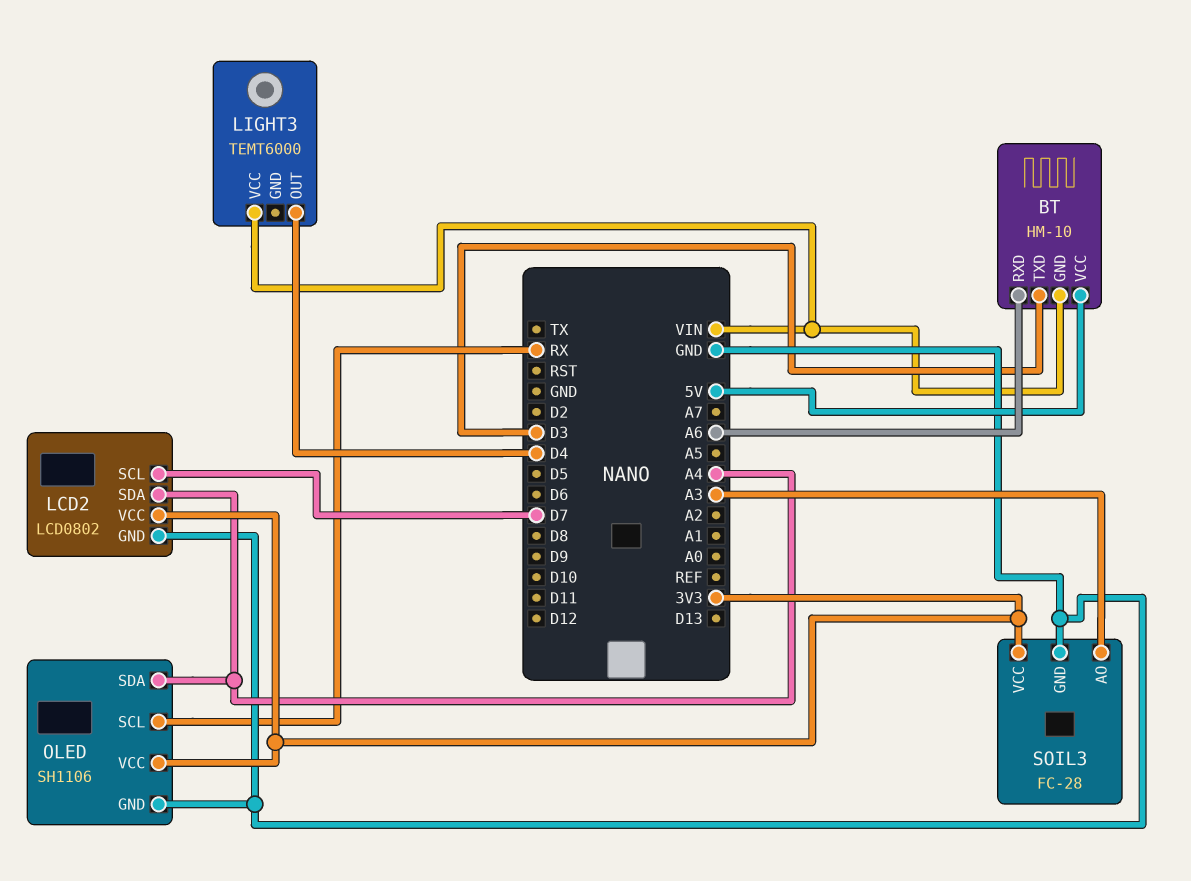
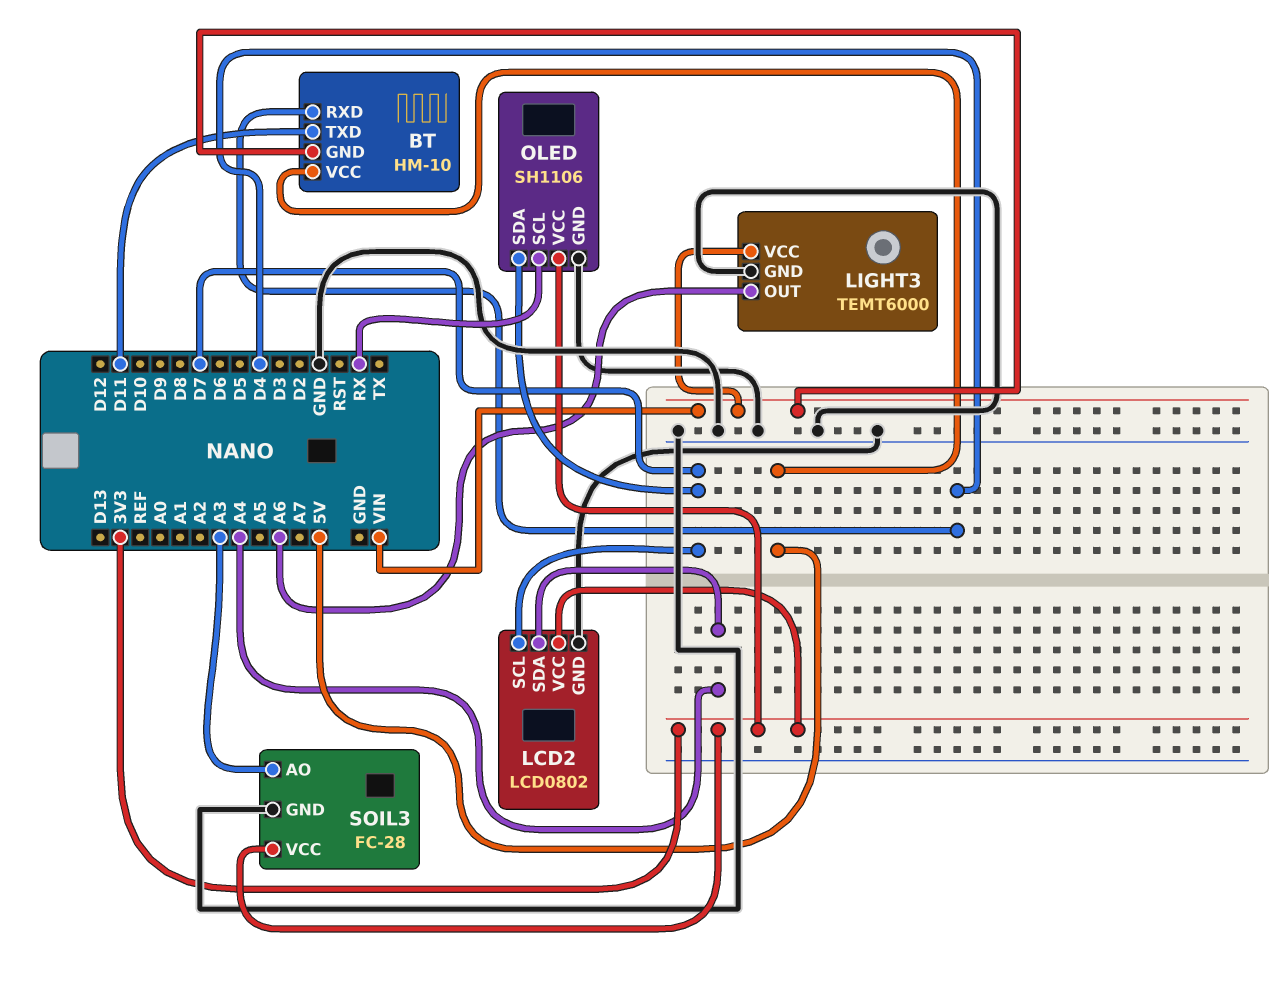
BT pin RXD: A6 -> D4
BT pin TXD: D3 -> D11
LIGHT3 pin GND: none -> GND
LIGHT3 pin OUT: D4 -> A6
OLED pin SDA: A4 -> D7

